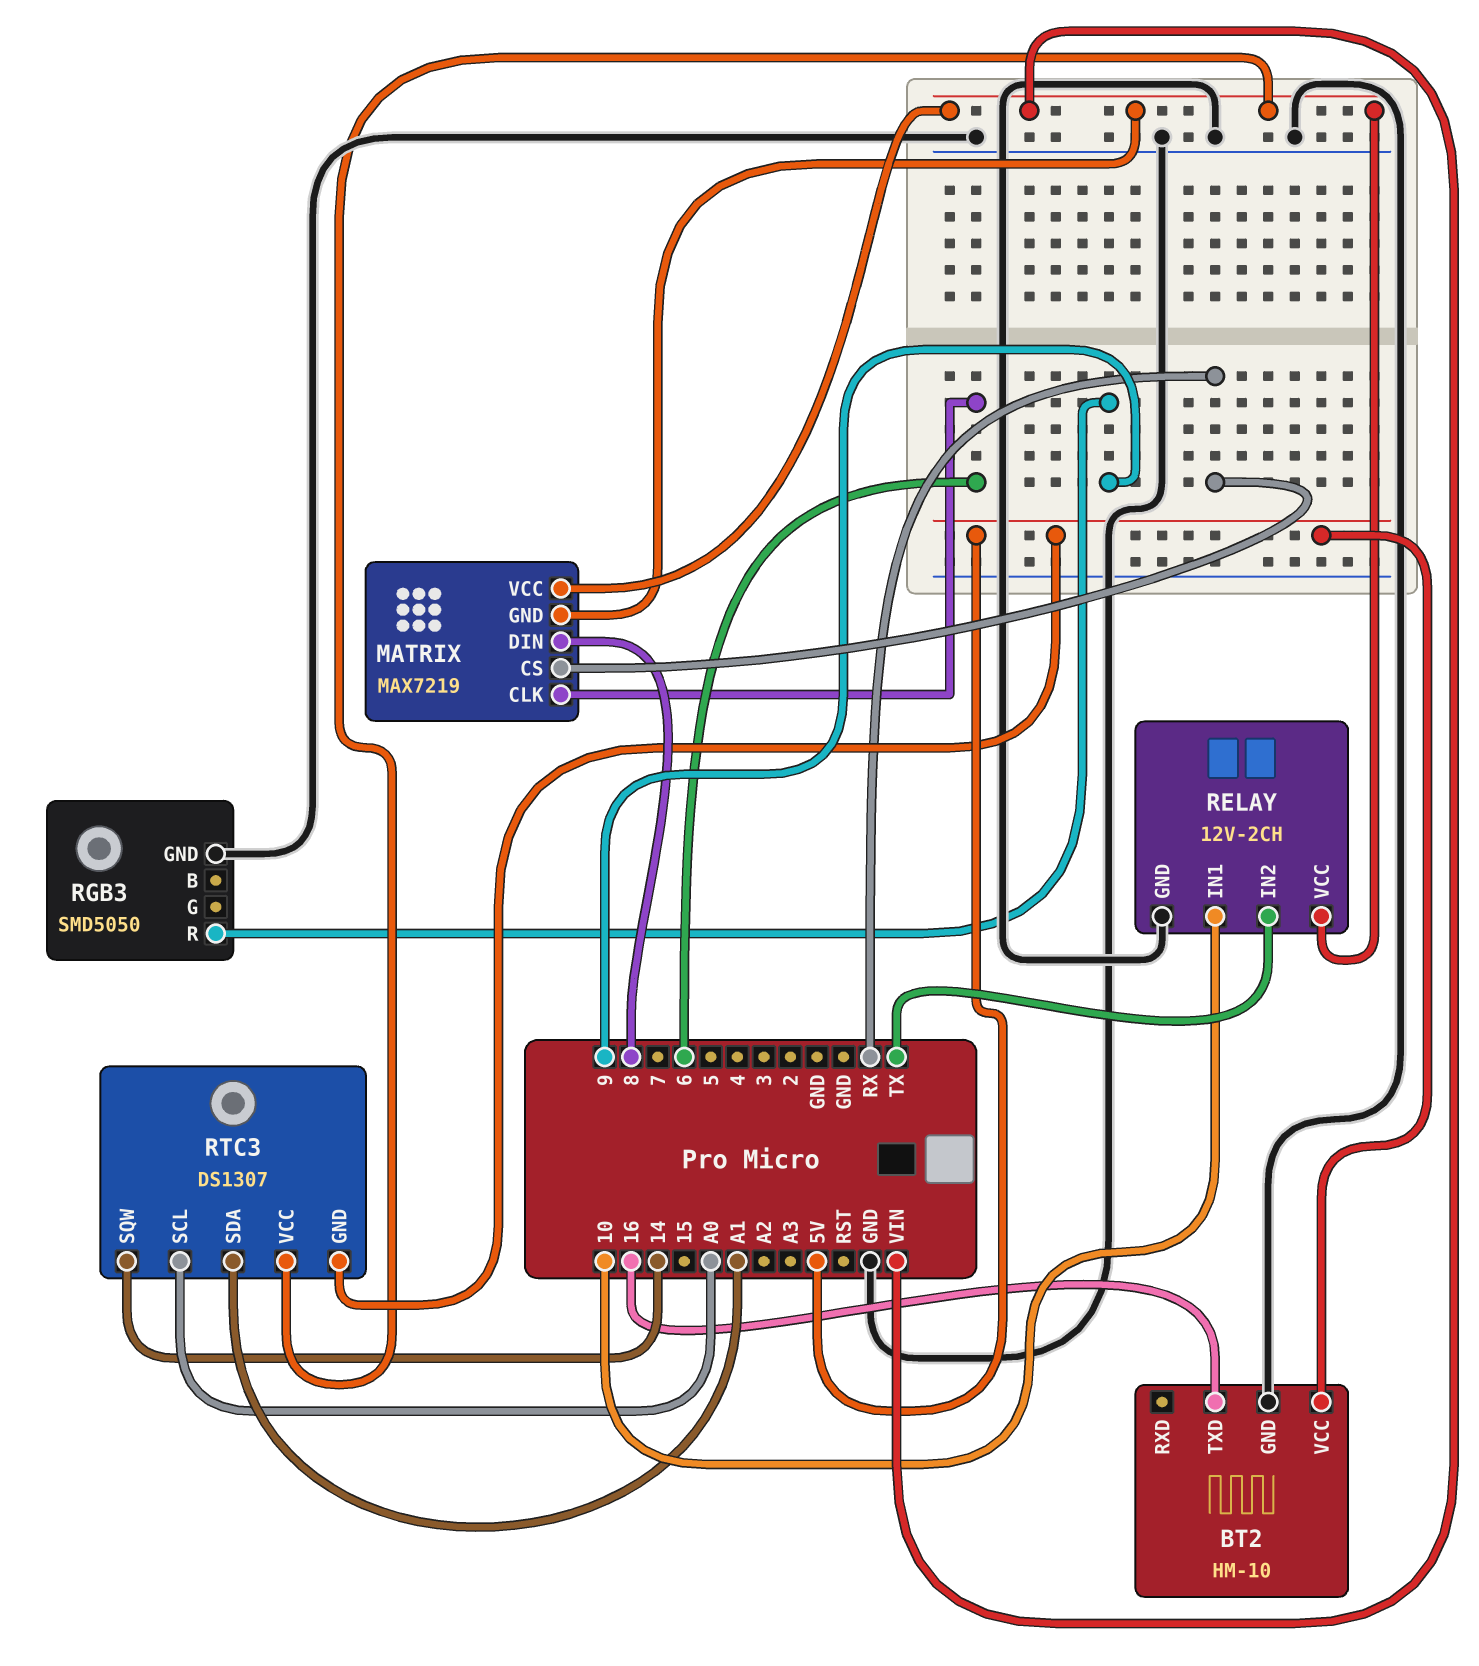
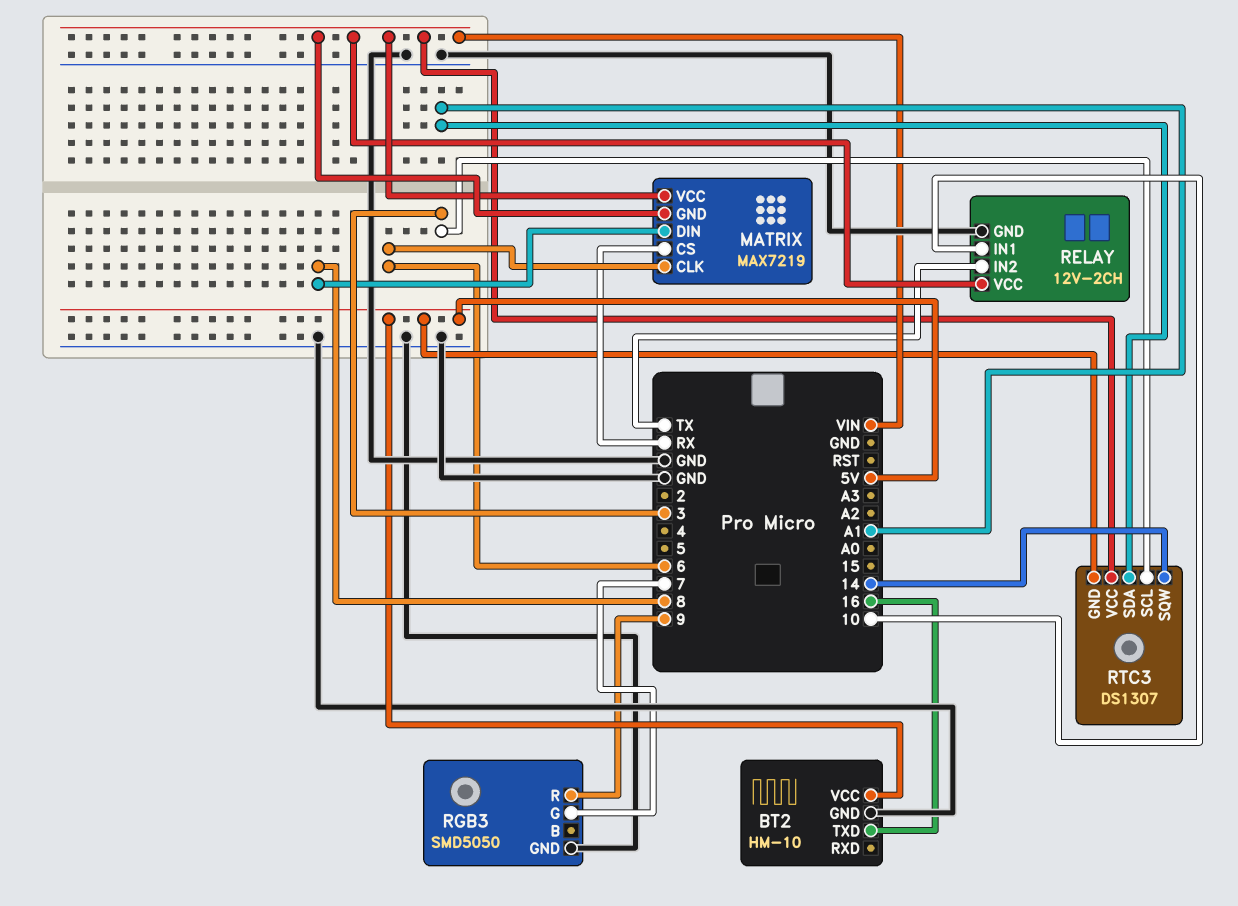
RGB3 pin G: none -> 7
RTC3 pin SCL: A0 -> 3

